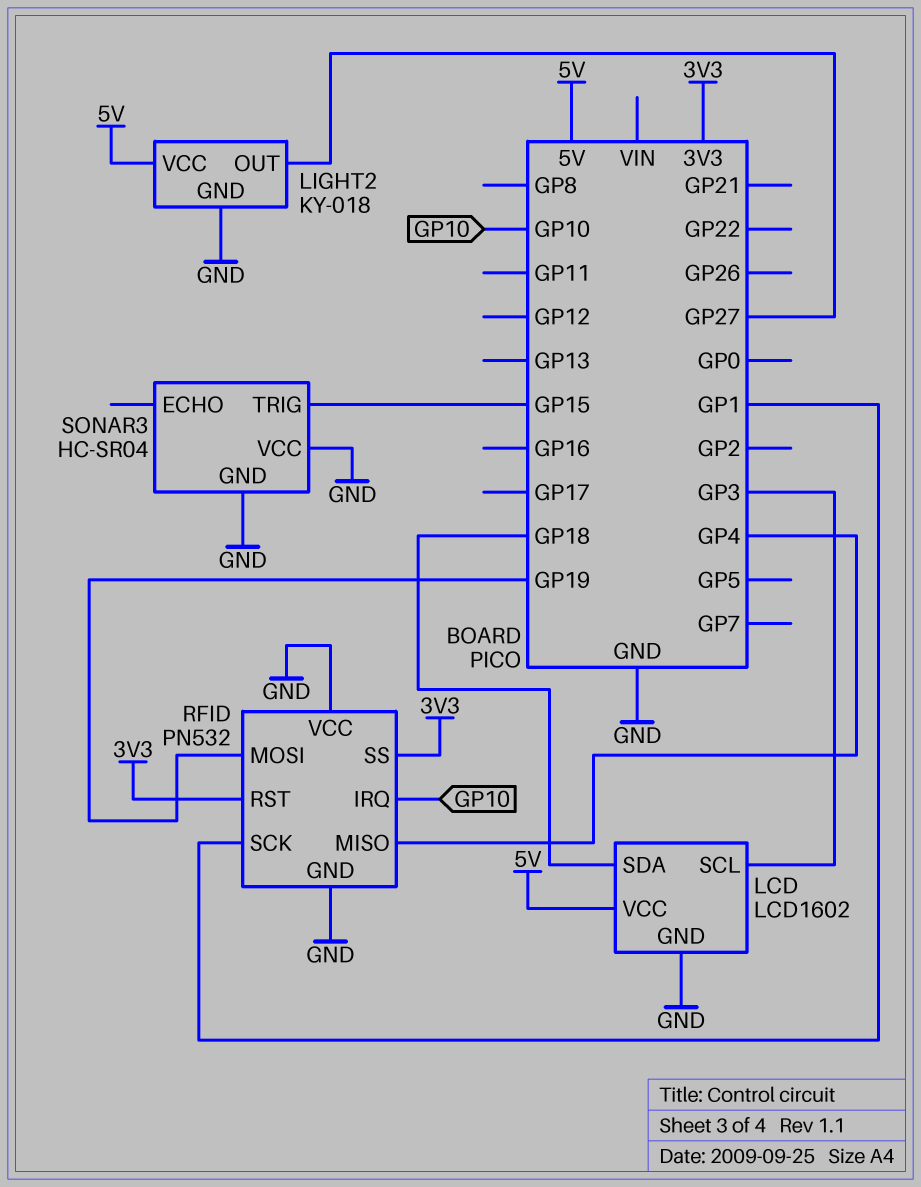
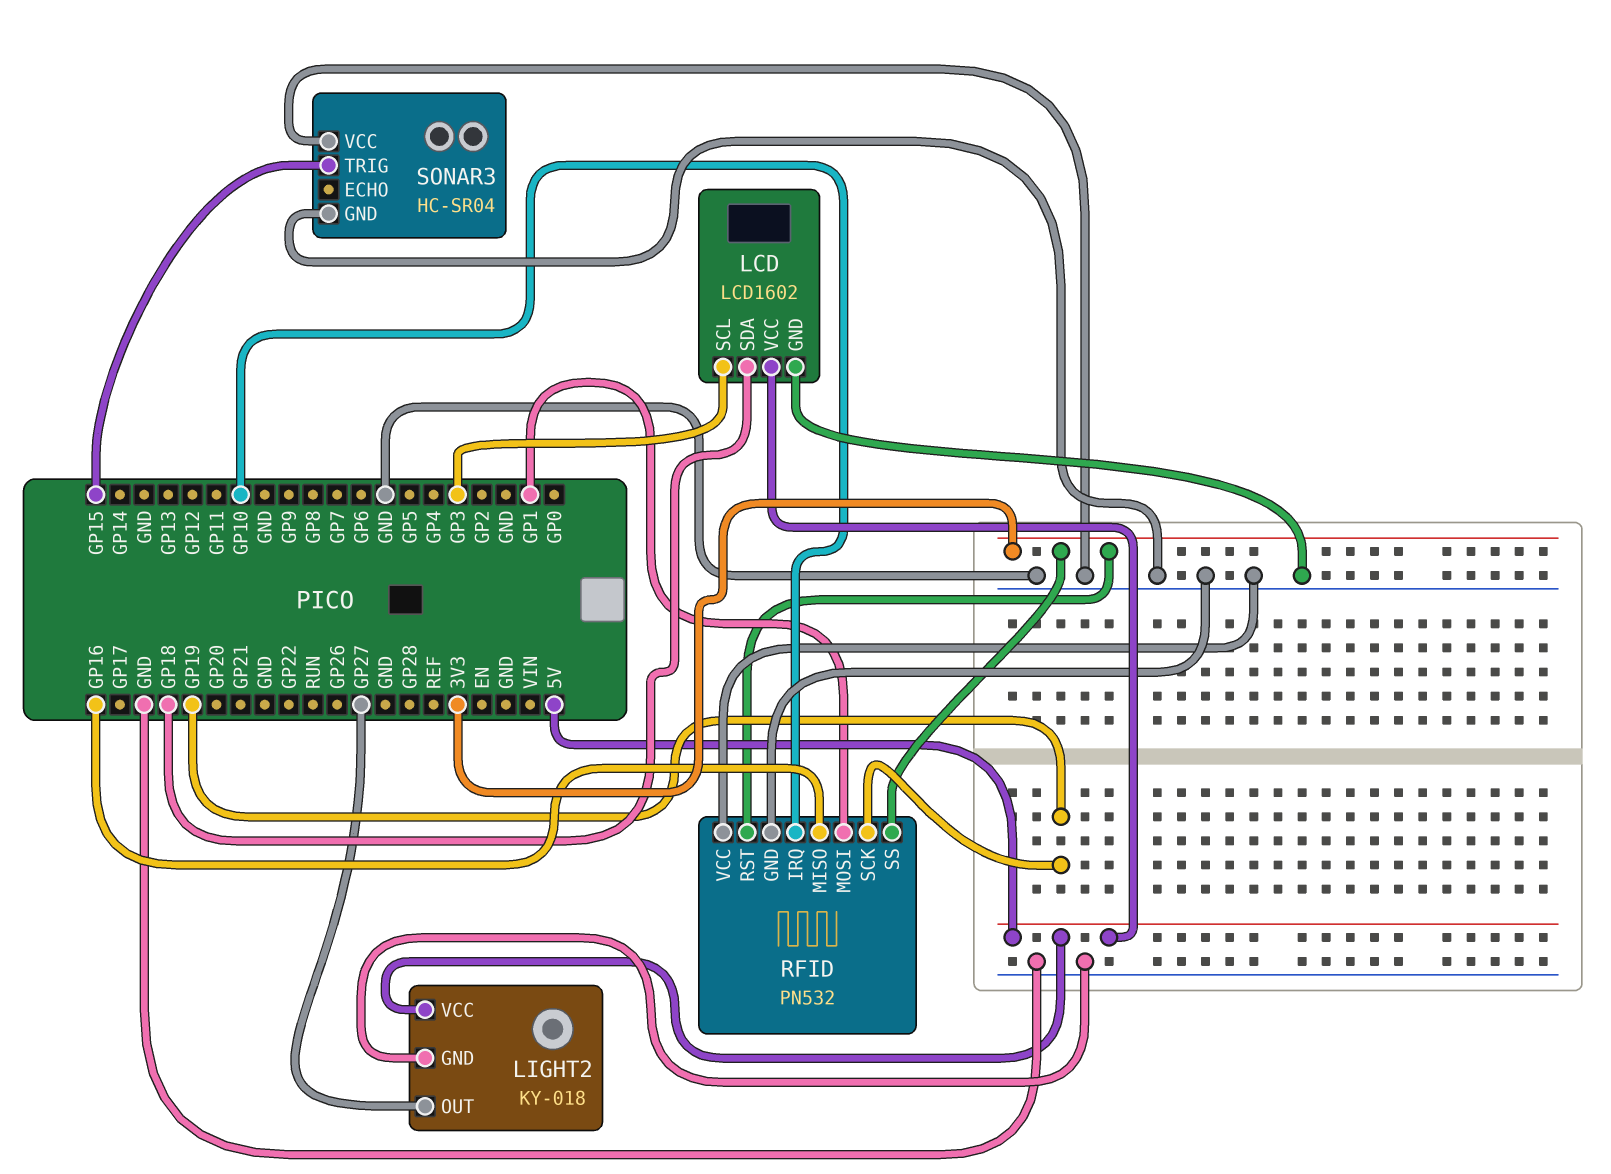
RFID pin MISO: GP4 -> GP16
RFID pin MOSI: GP19 -> GP1
RFID pin SCK: GP1 -> GP19

